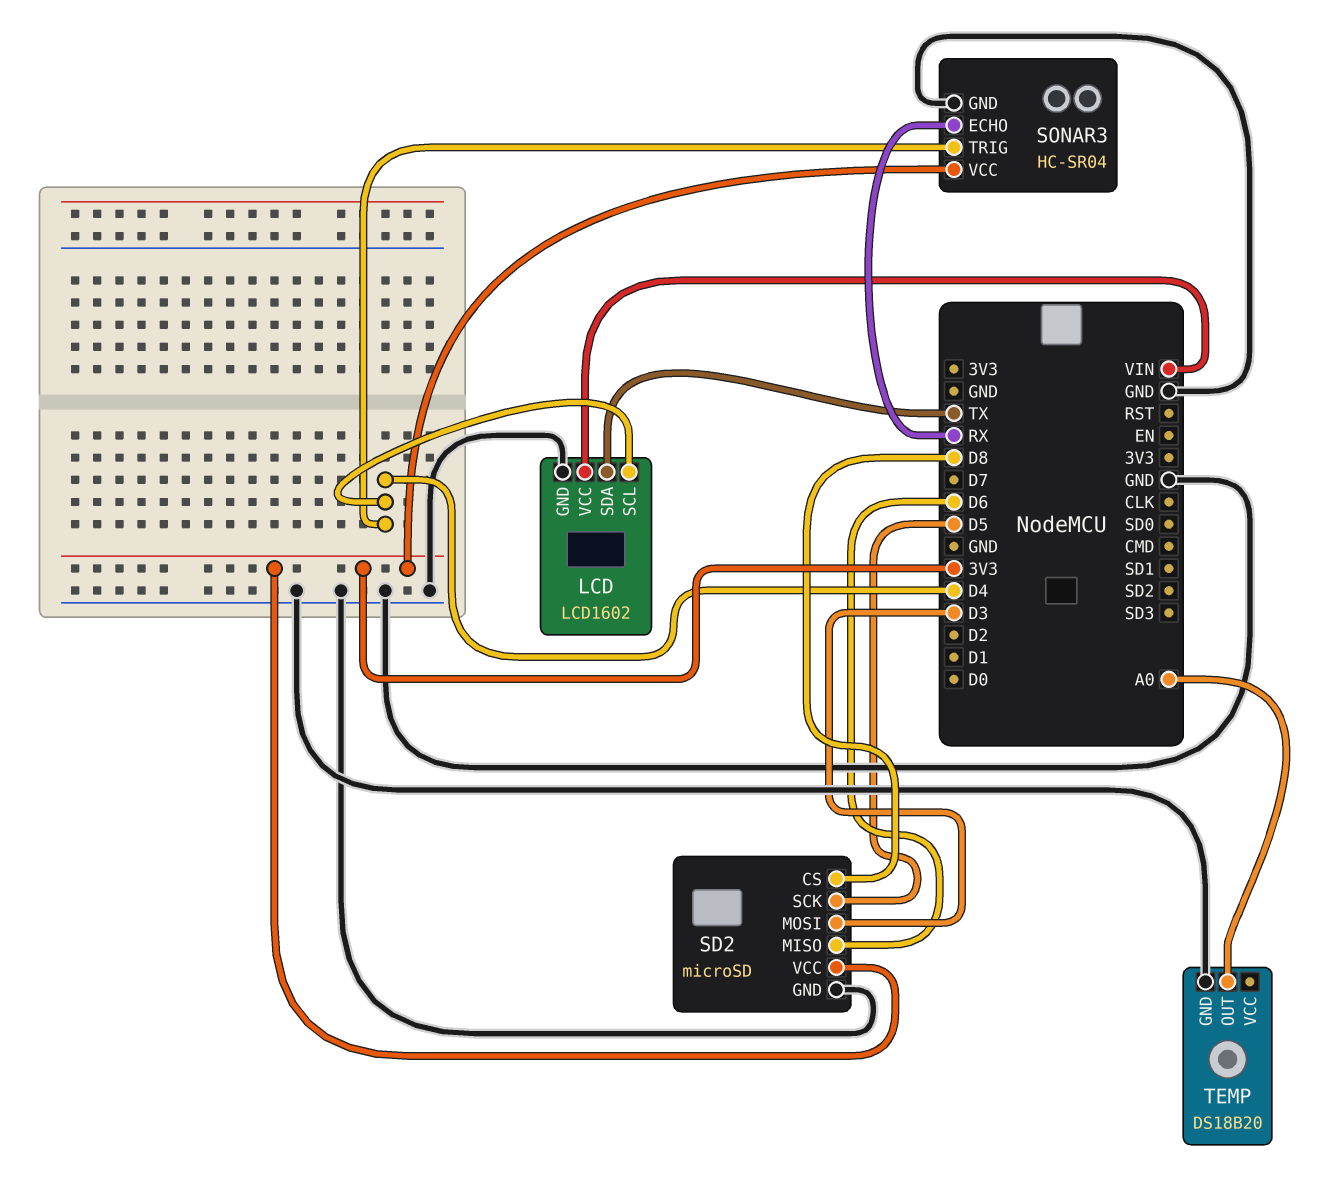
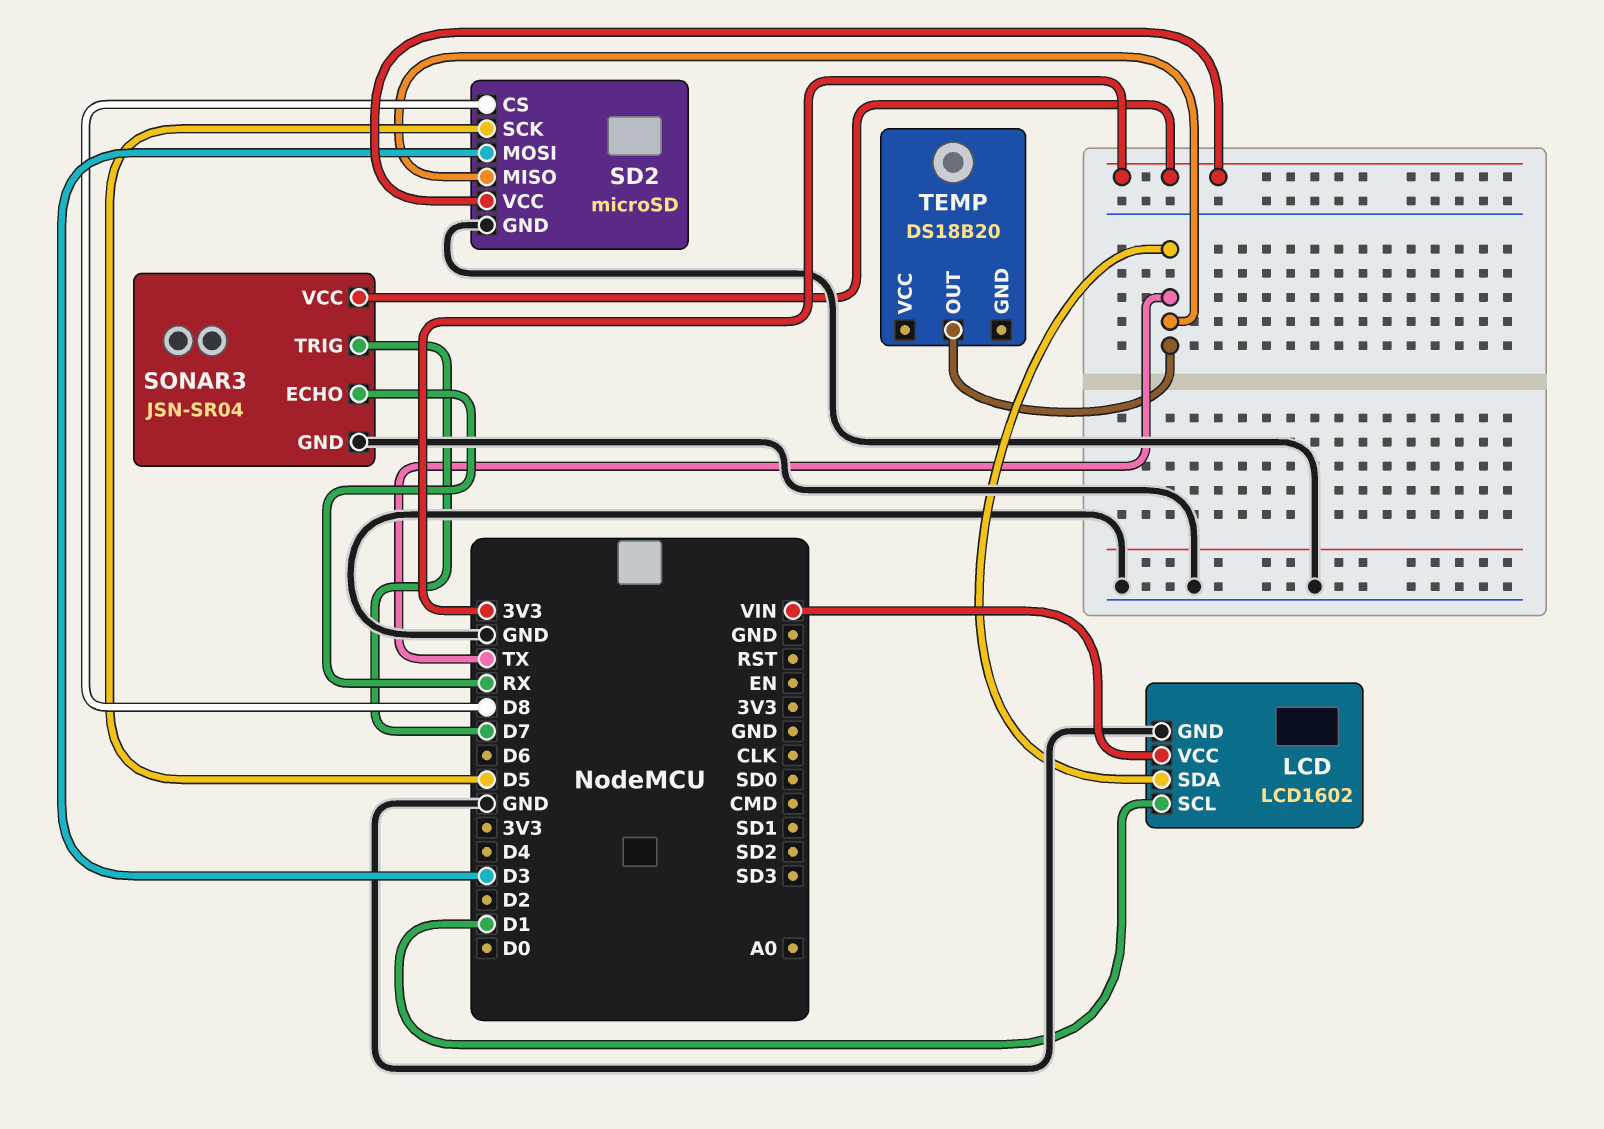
LCD pin SCL: D4 -> D1
SD2 pin MISO: D6 -> TX
SONAR3: HC-SR04 -> JSN-SR04
SONAR3 pin TRIG: D4 -> D7
TEMP pin GND: GND -> none
TEMP pin OUT: A0 -> TX

